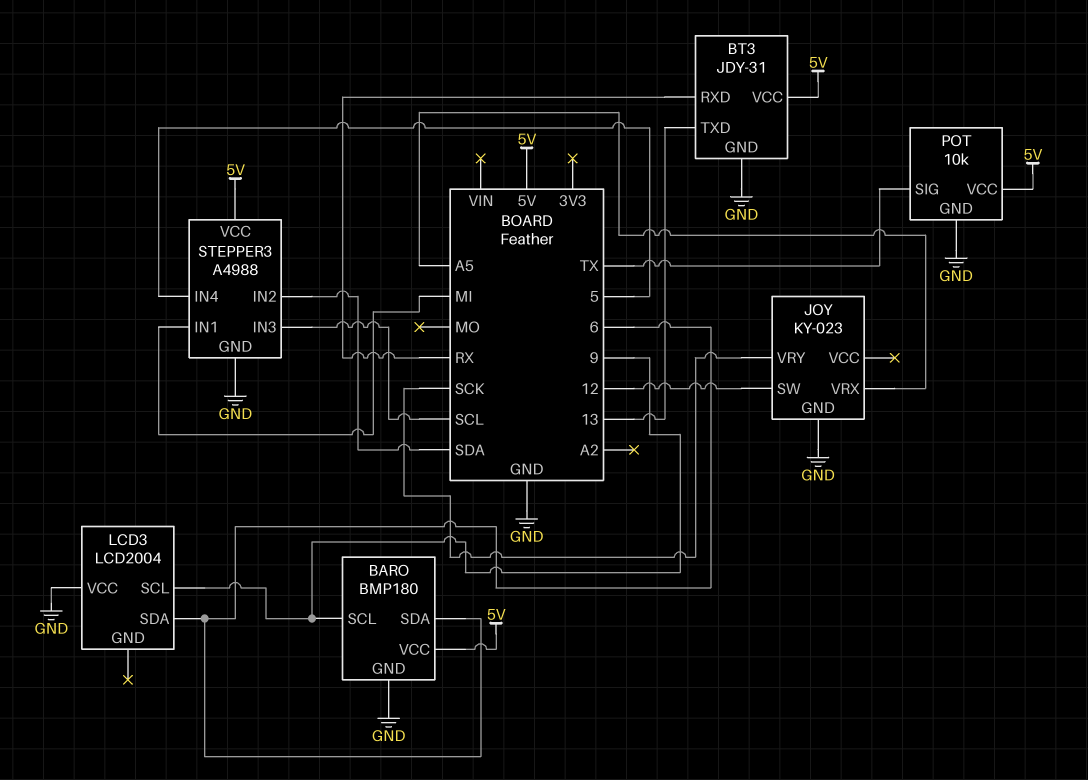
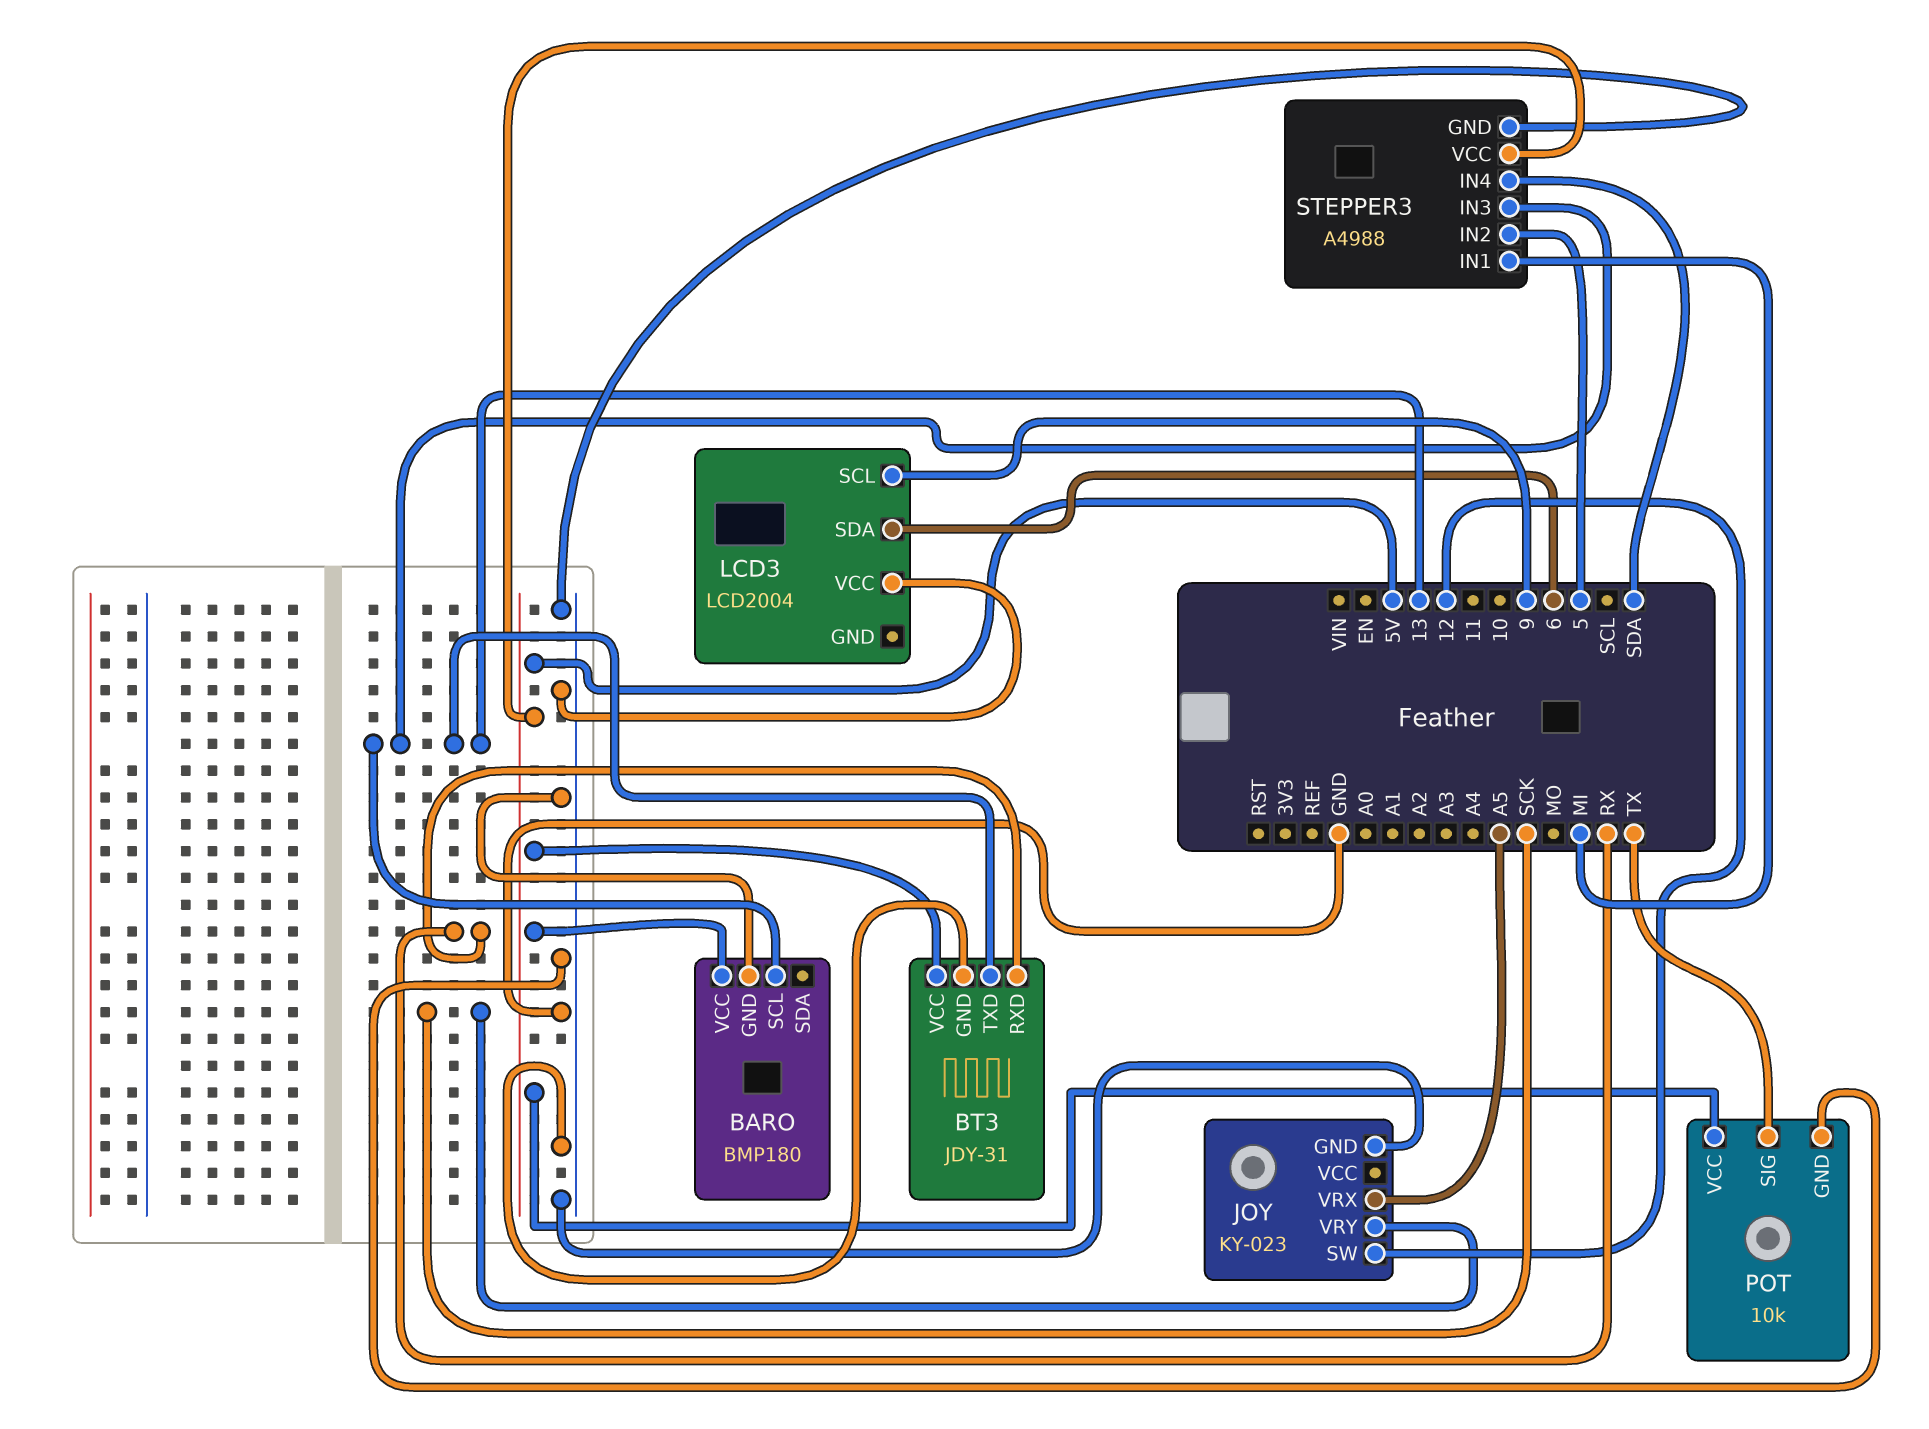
BARO pin SCL: 9 -> 13
BARO pin SDA: 6 -> none
STEPPER3 pin IN2: SDA -> 5
STEPPER3 pin IN3: SCL -> 13
STEPPER3 pin IN4: 5 -> SDA

